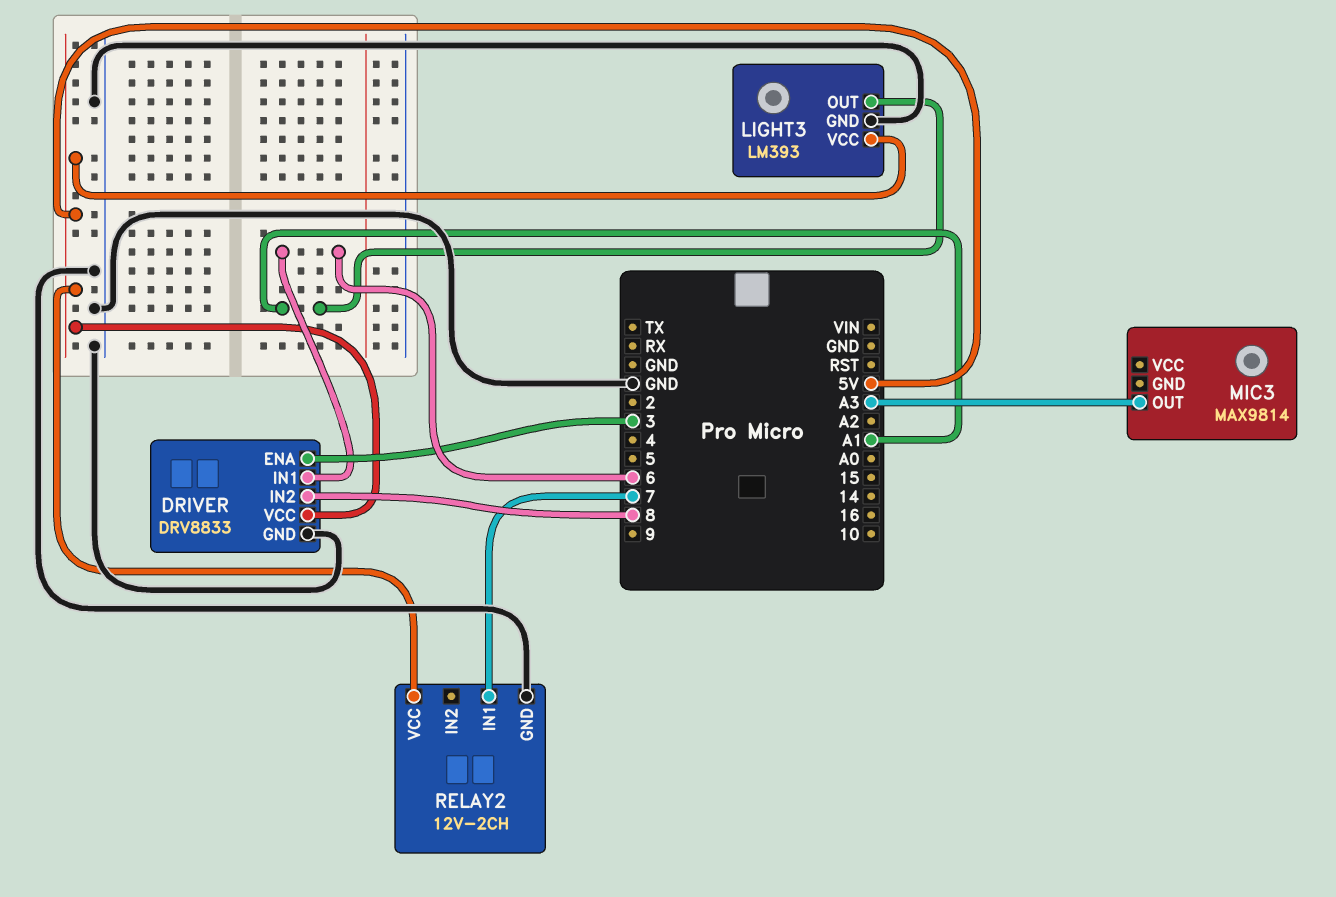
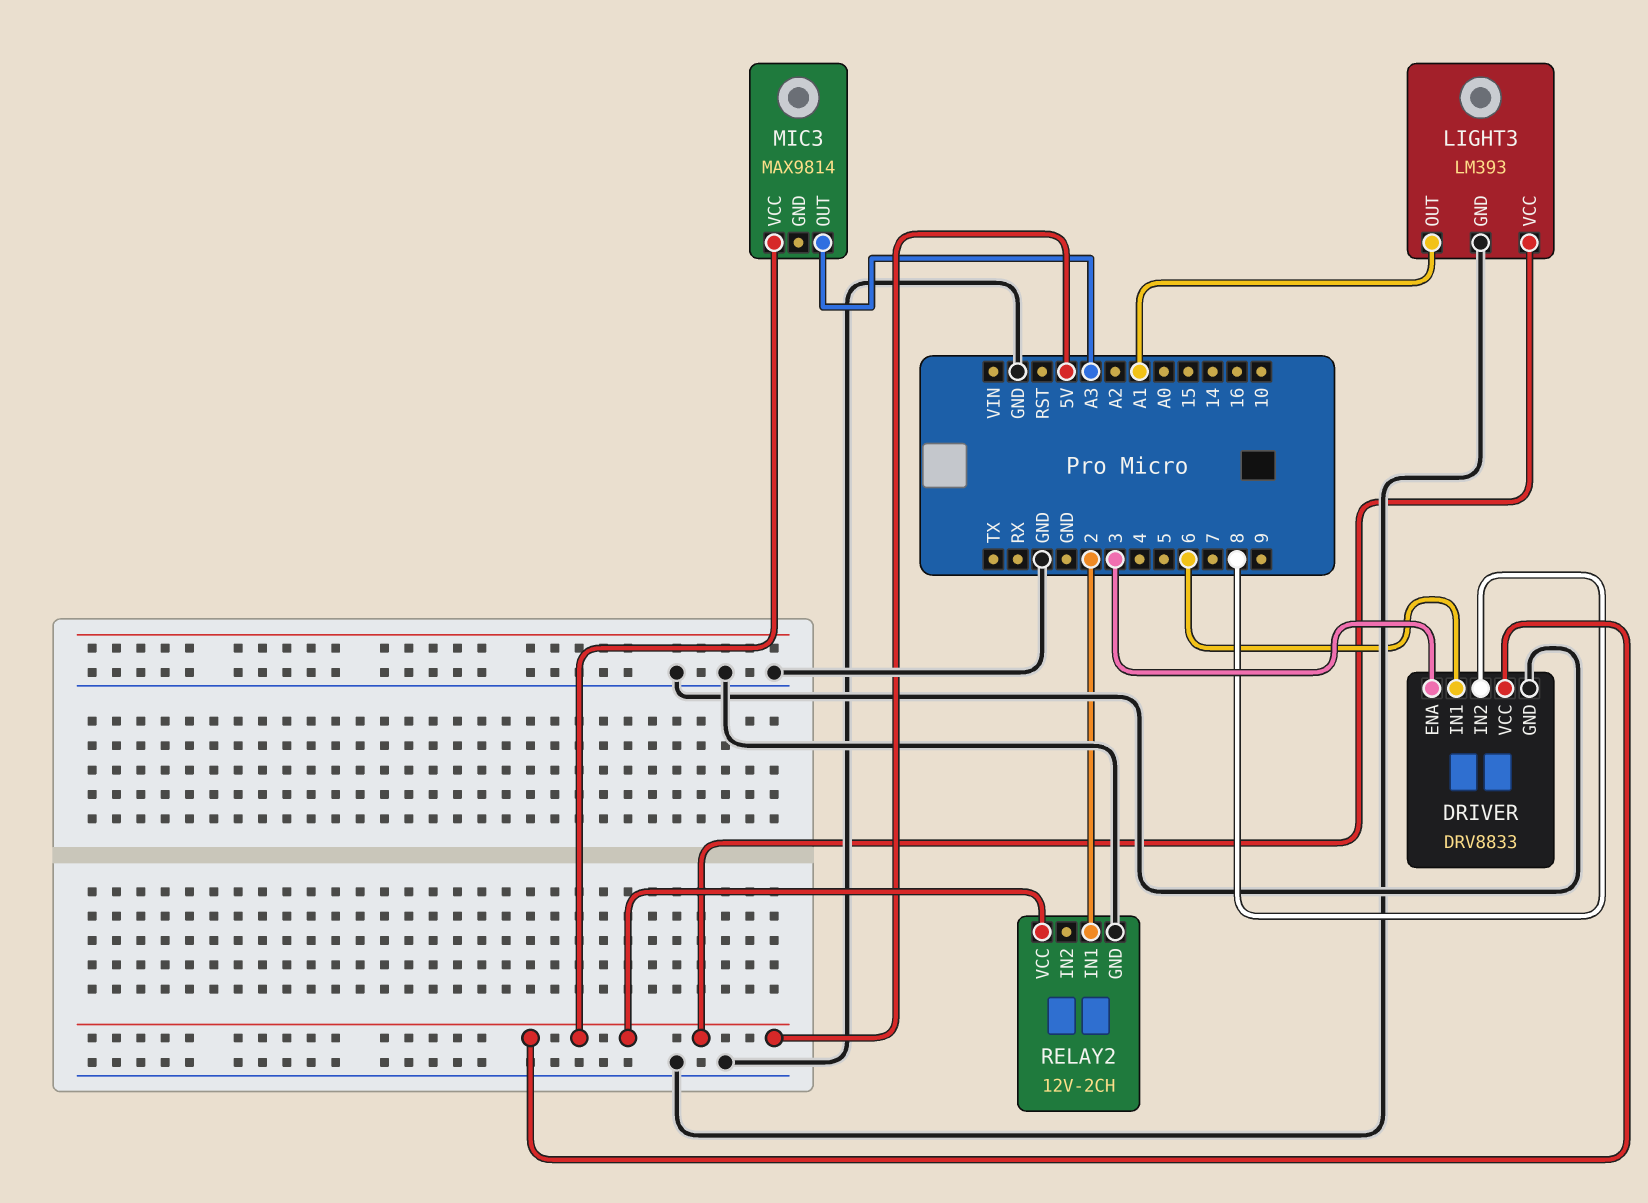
MIC3 pin VCC: none -> 5V
RELAY2 pin IN1: 7 -> 2

